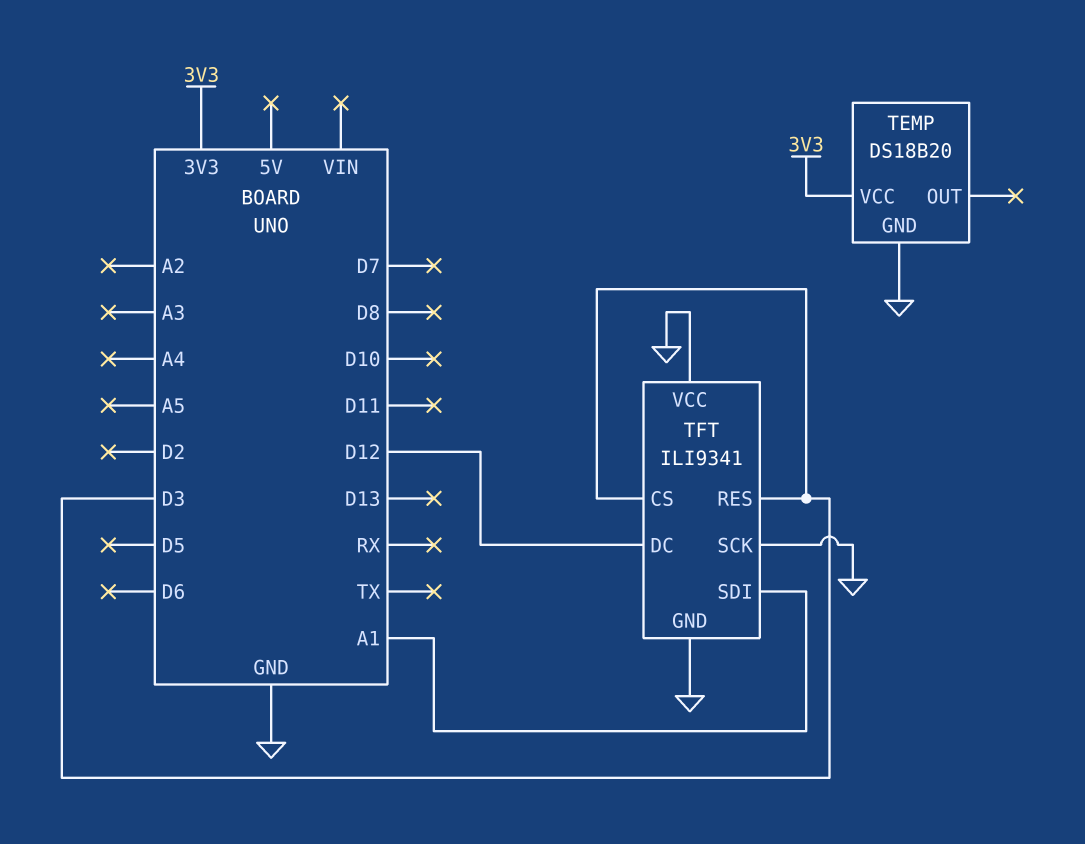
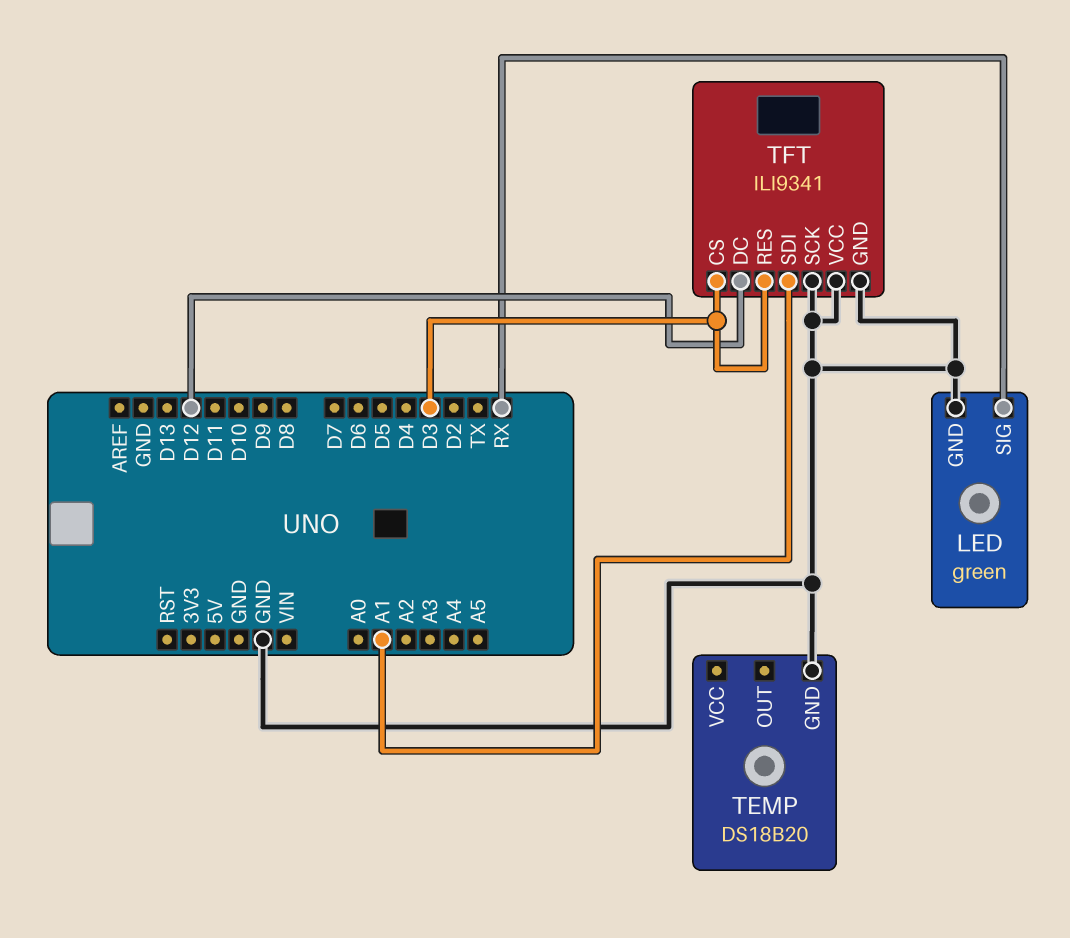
LED: none -> green
LED pin GND: none -> GND
LED pin SIG: none -> RX
TEMP pin VCC: 3V3 -> none

